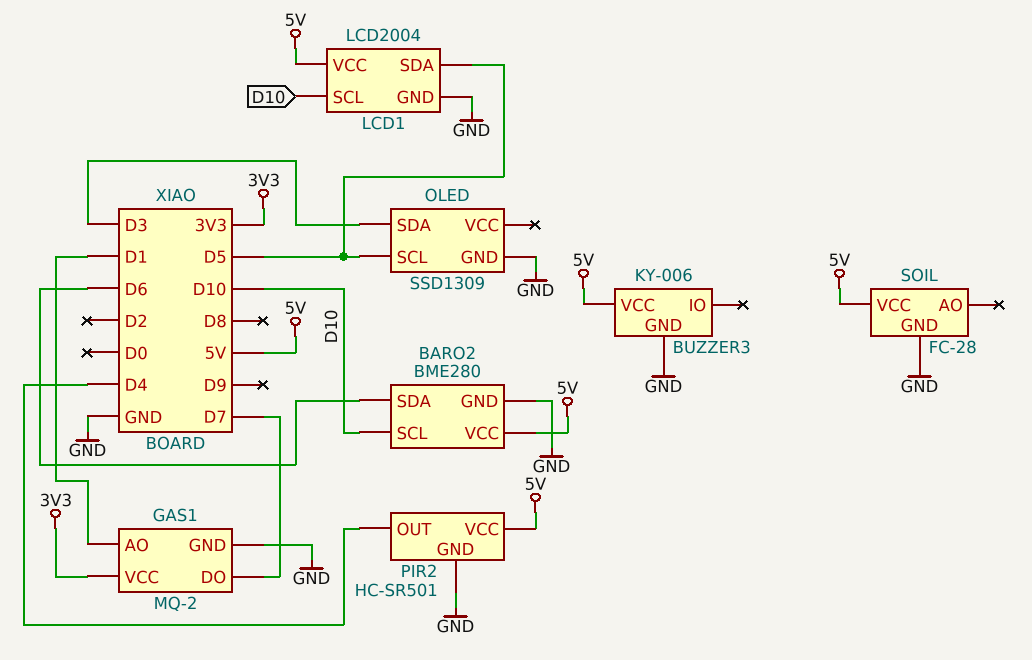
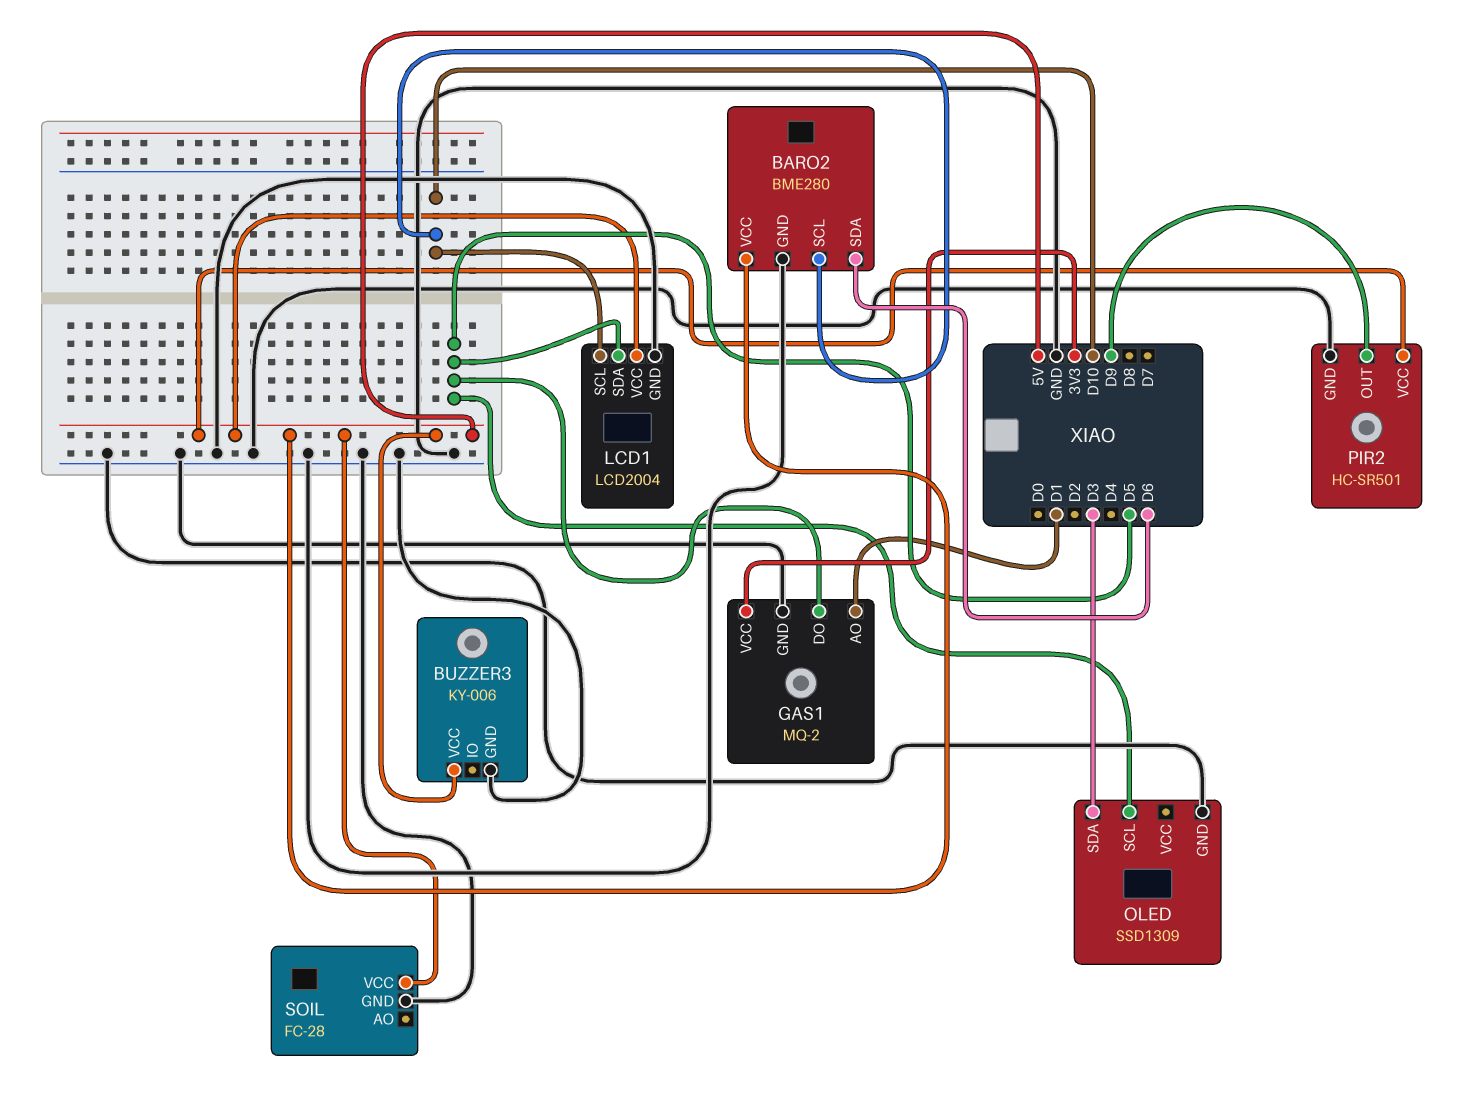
GAS1 pin DO: D7 -> D5
PIR2 pin OUT: D4 -> D9

